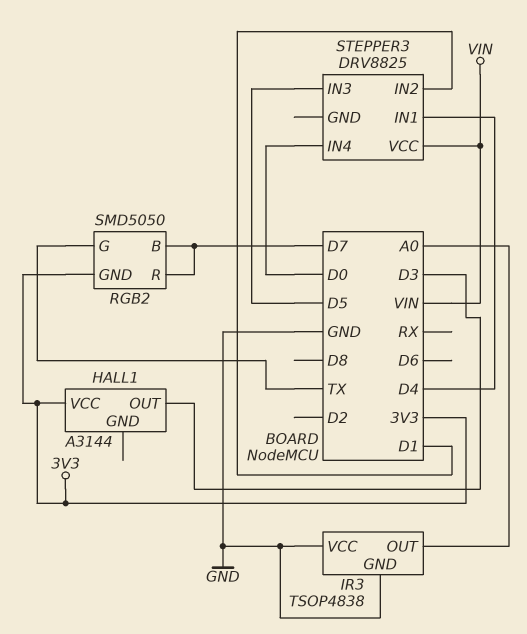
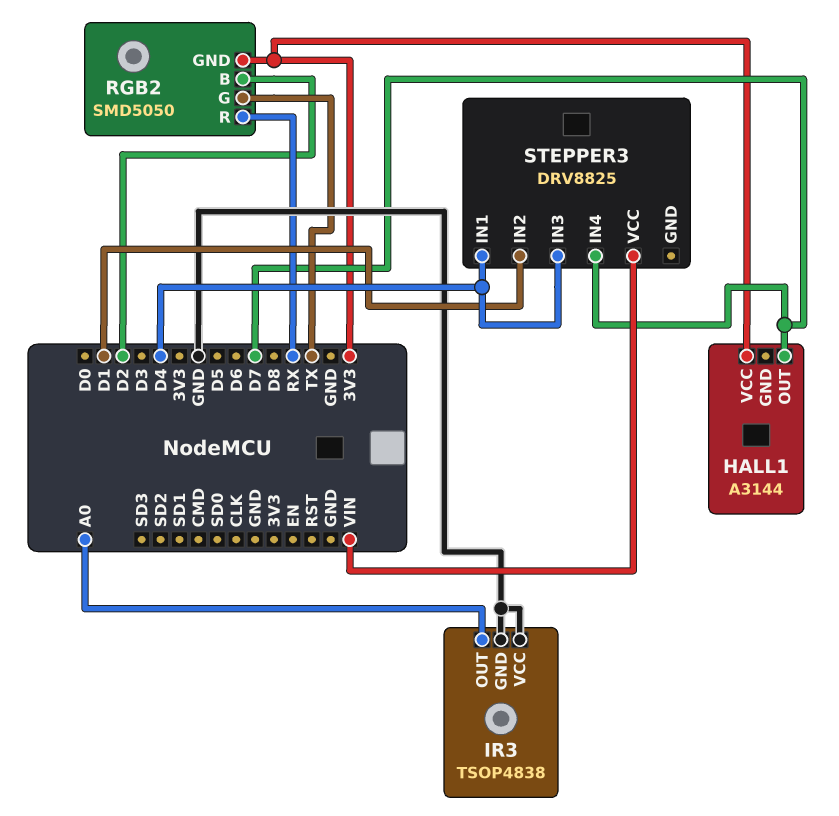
HALL1 pin OUT: D3 -> D7
RGB2 pin B: D7 -> D2
RGB2 pin R: D7 -> RX
STEPPER3 pin IN3: D5 -> D4
STEPPER3 pin IN4: D0 -> D7

